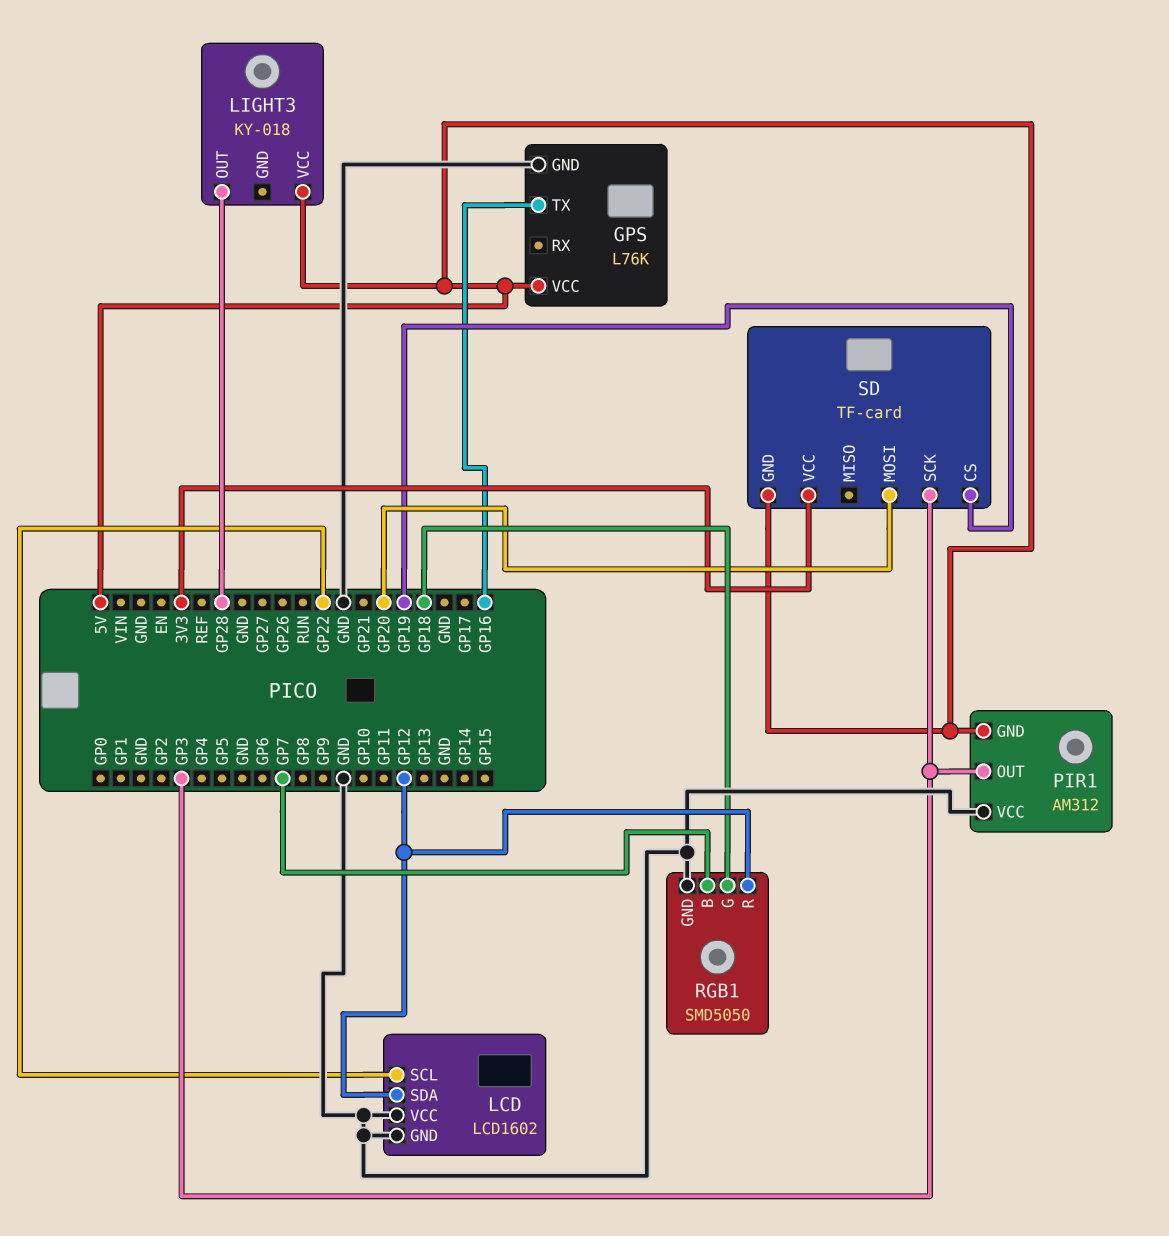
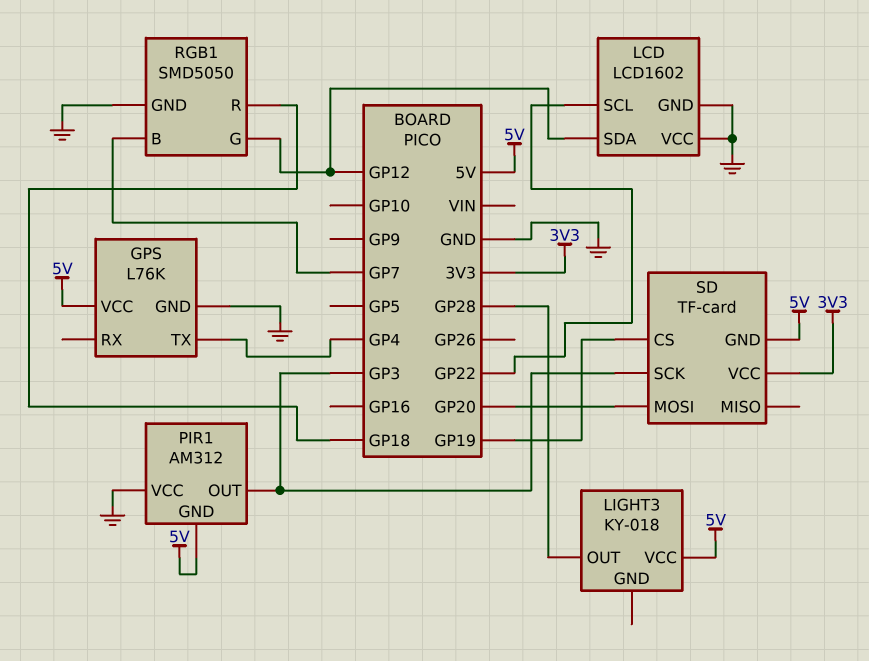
GPS pin TX: GP16 -> GP4
RGB1 pin G: GP18 -> GP12
RGB1 pin R: GP12 -> GP18

